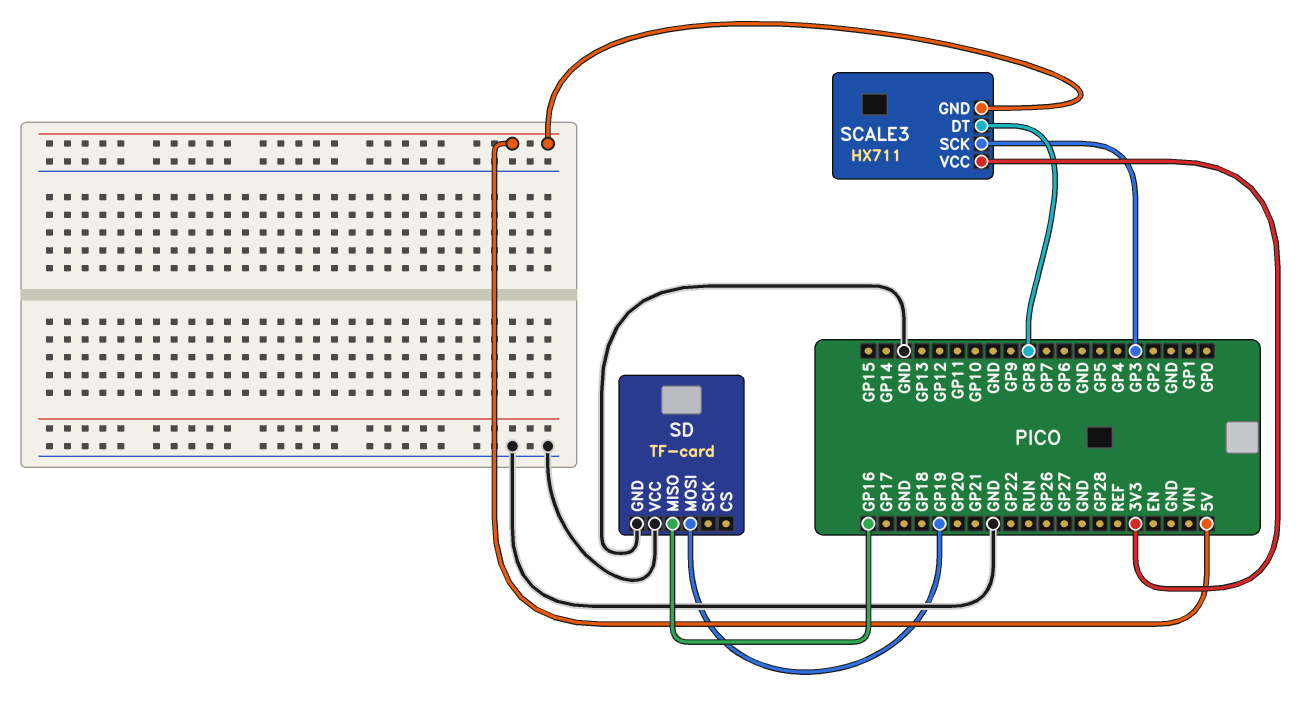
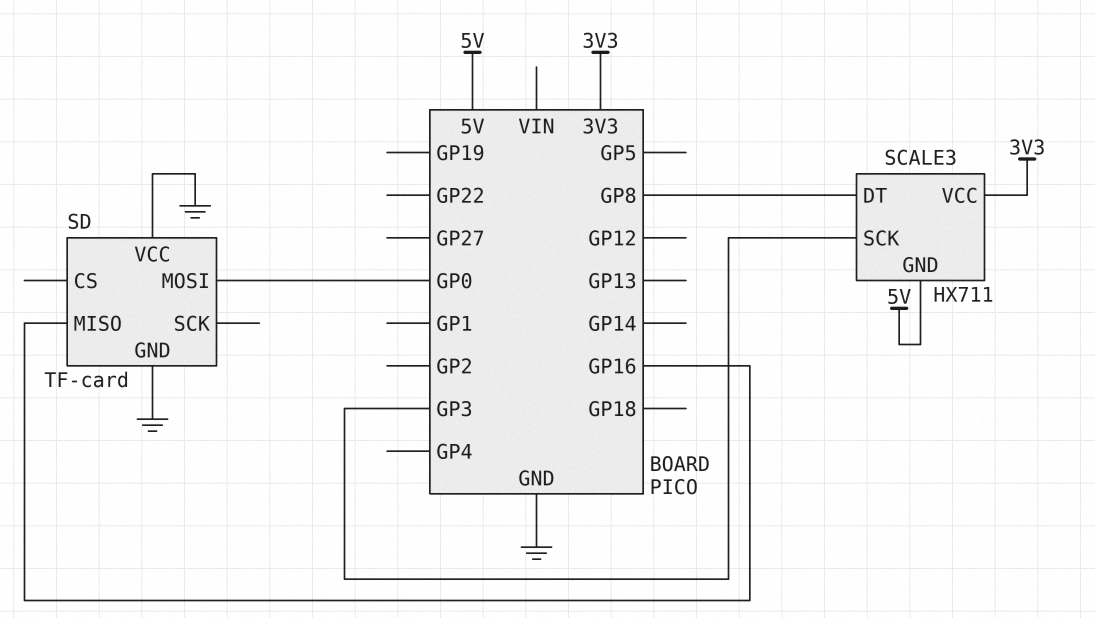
SD pin MOSI: GP19 -> GP0

